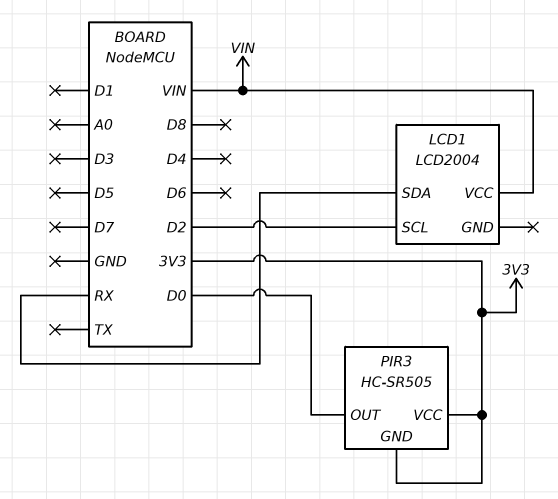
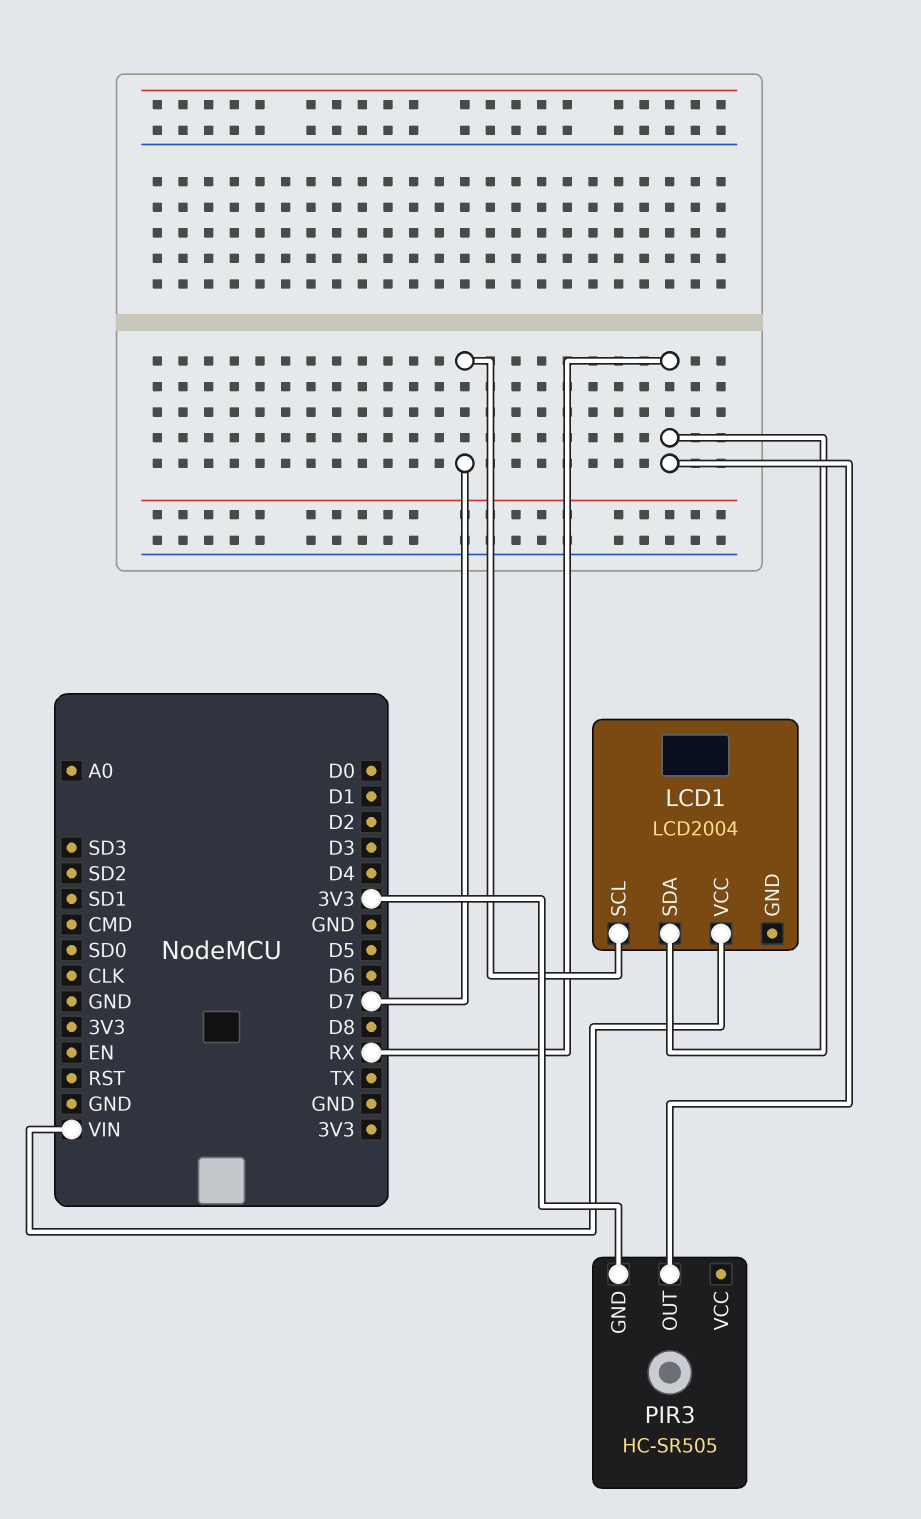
LCD1 pin SCL: D2 -> D7
PIR3 pin OUT: D0 -> RX
PIR3 pin VCC: 3V3 -> none

